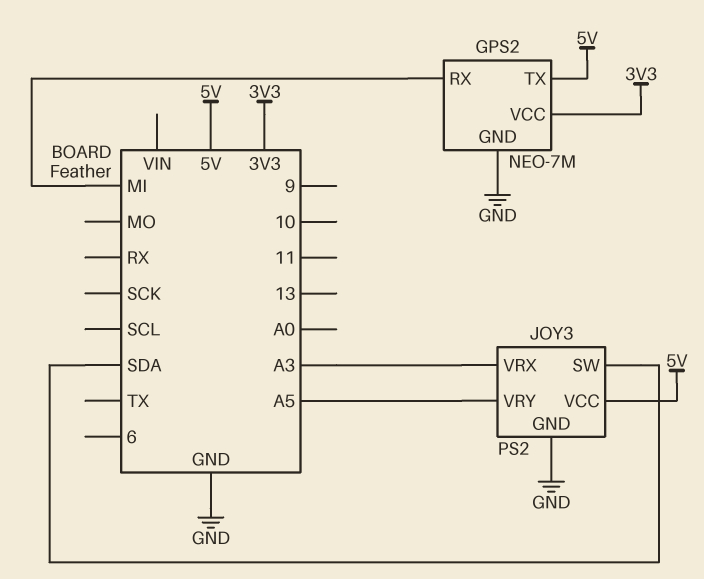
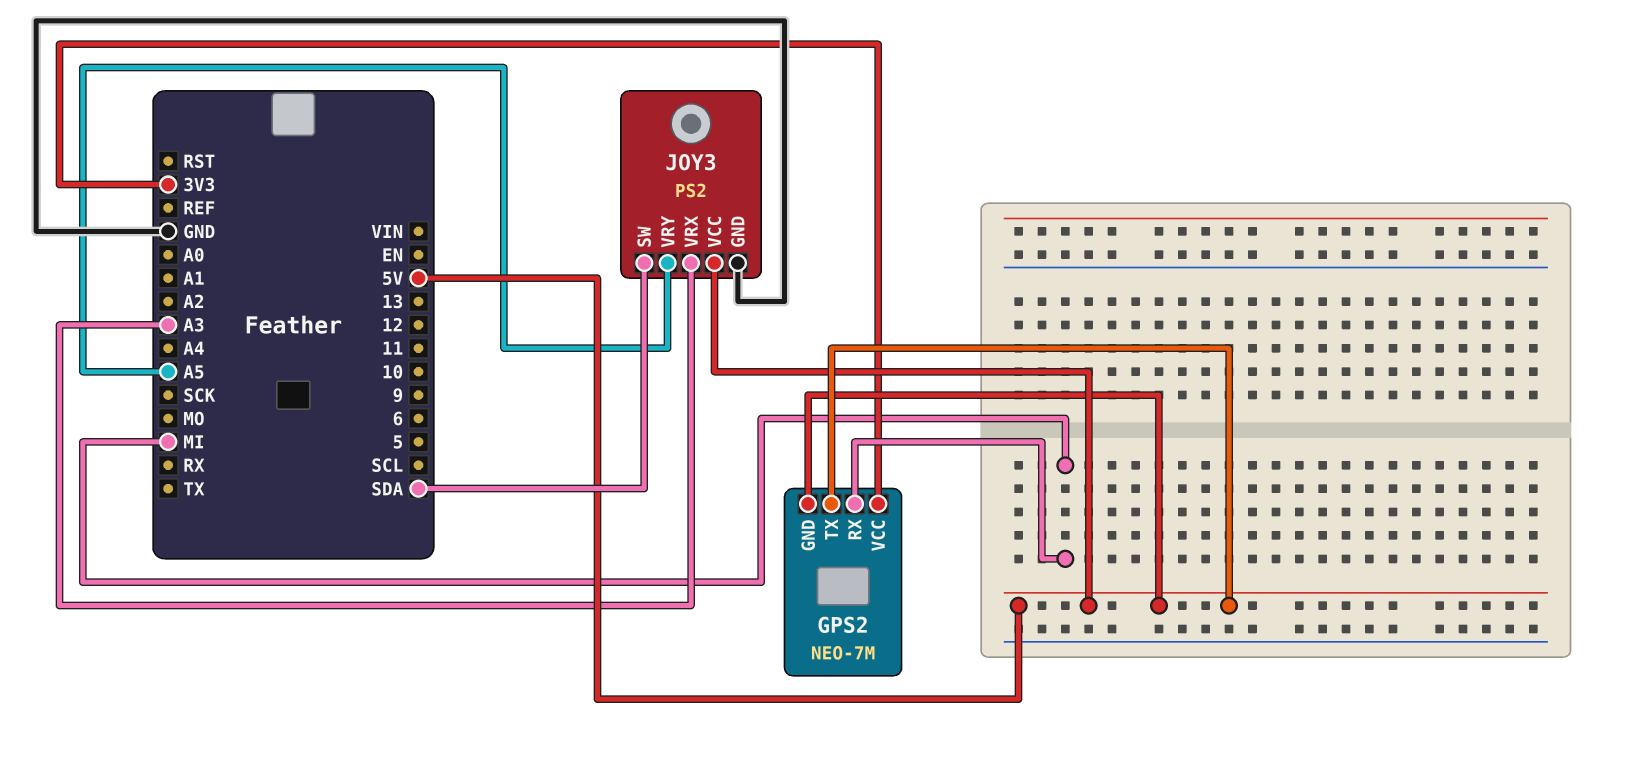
GPS2 pin GND: GND -> 5V

